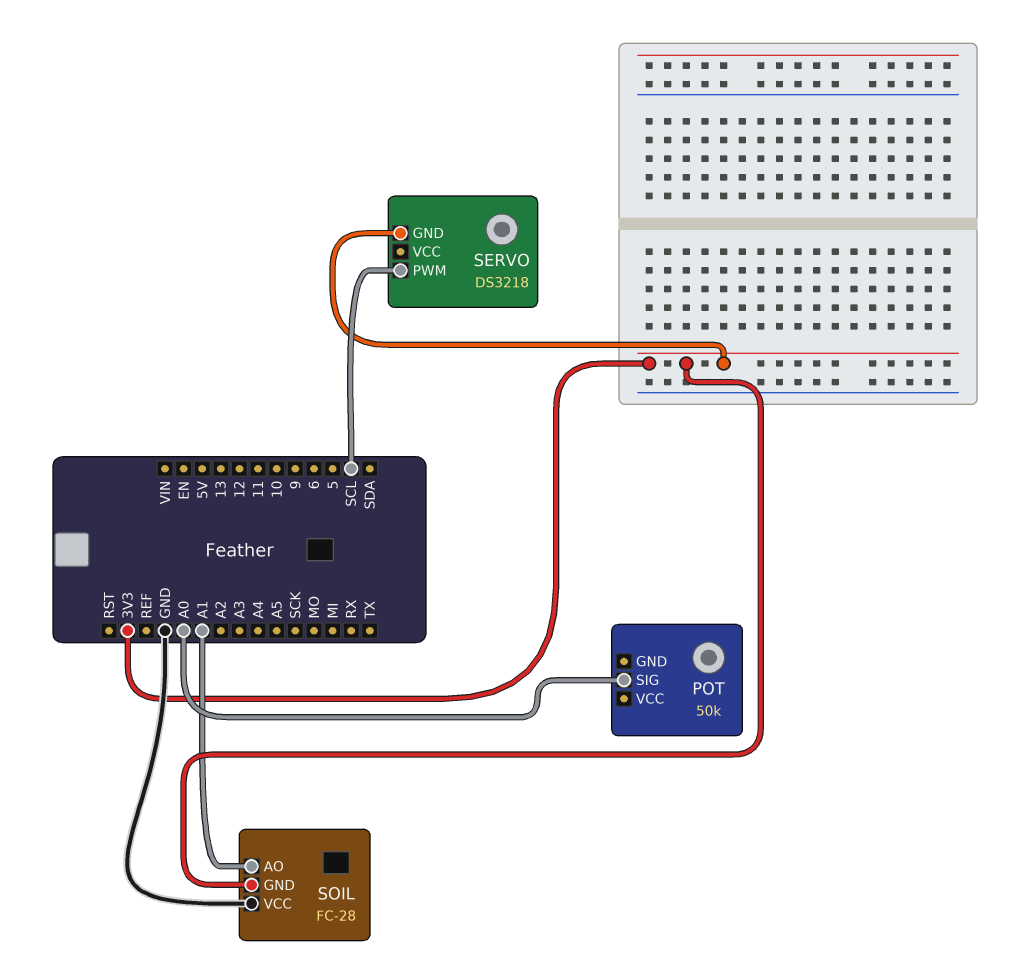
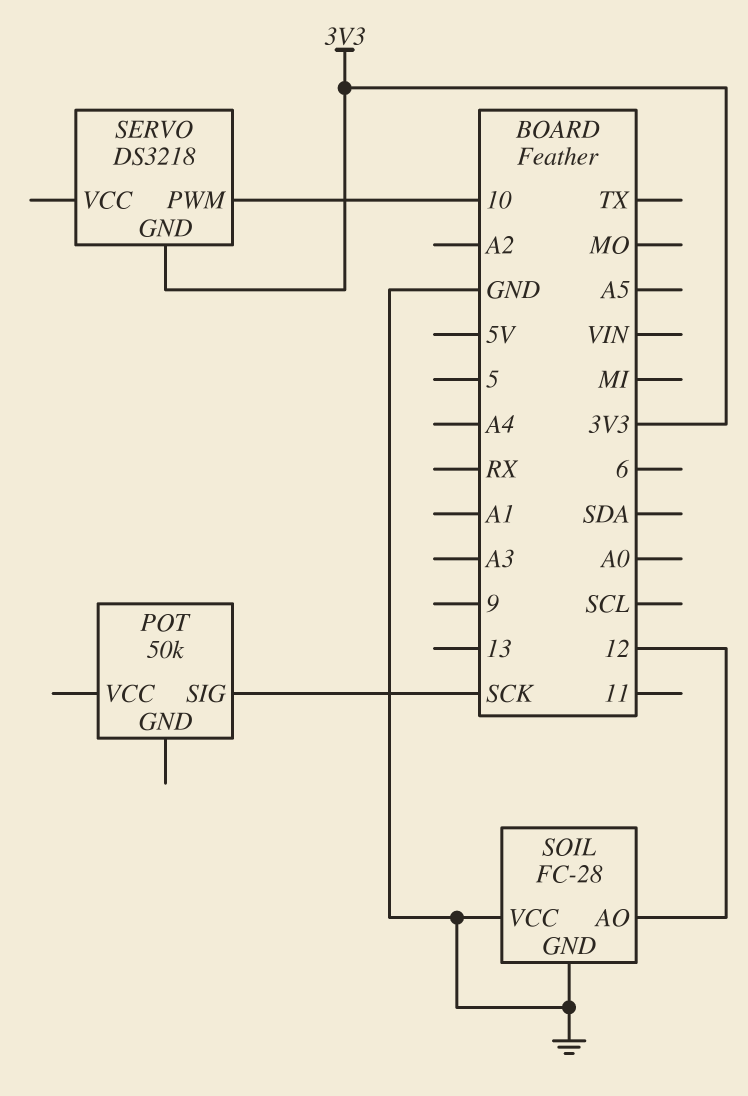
POT pin SIG: A0 -> SCK
SERVO pin PWM: SCL -> 10
SOIL pin AO: A1 -> 12
SOIL pin GND: 3V3 -> GND

